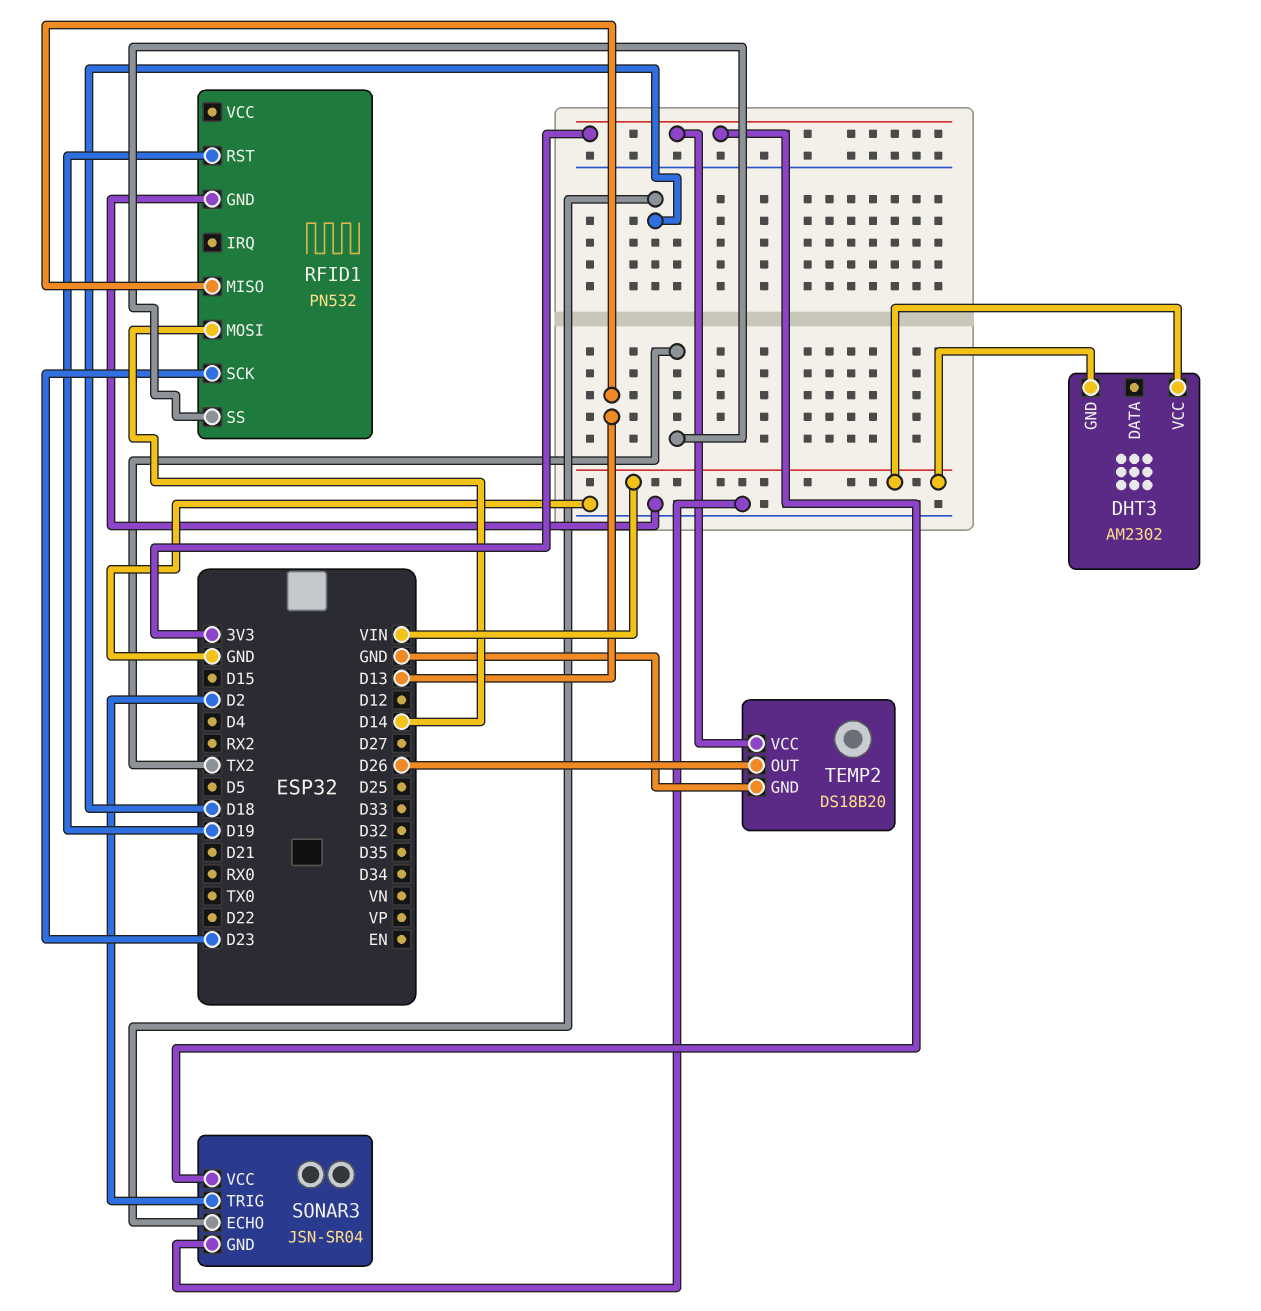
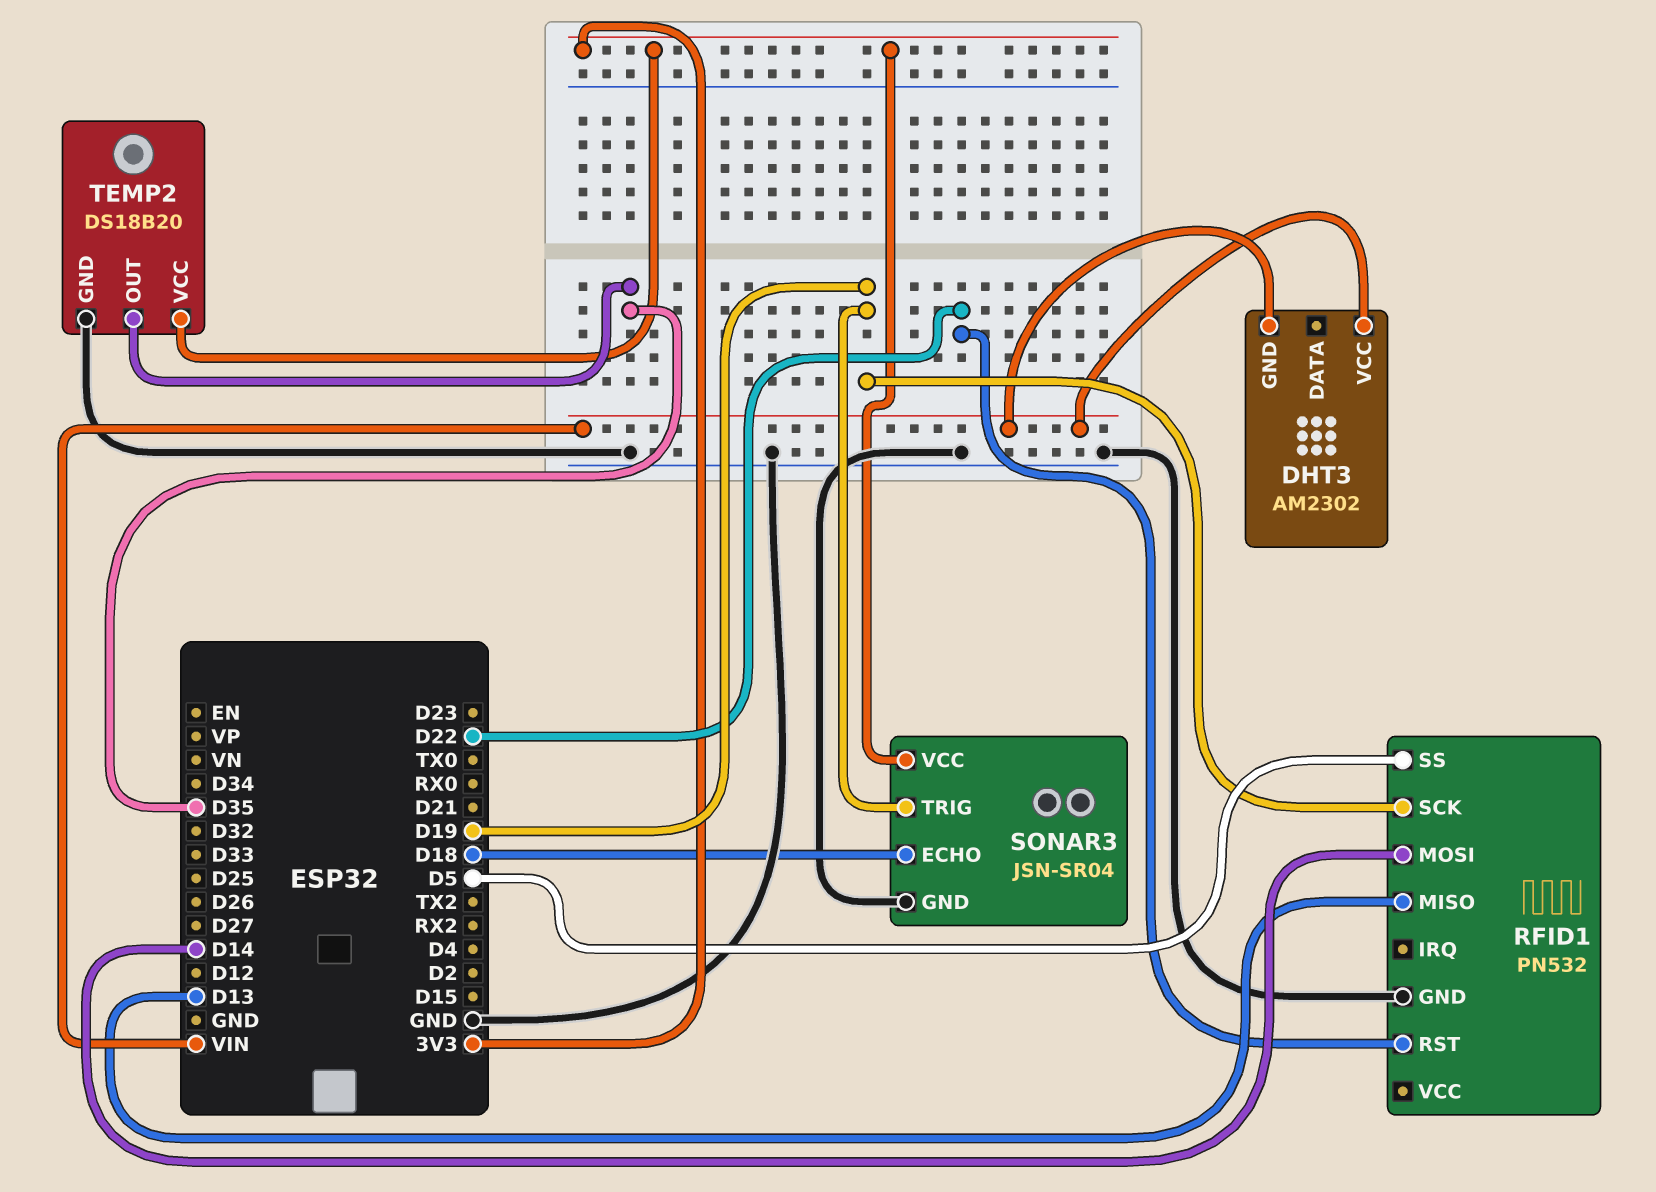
RFID1 pin RST: D19 -> D22
RFID1 pin SCK: D23 -> D19
RFID1 pin SS: TX2 -> D5
SONAR3 pin TRIG: D2 -> D19
TEMP2 pin OUT: D26 -> D35

